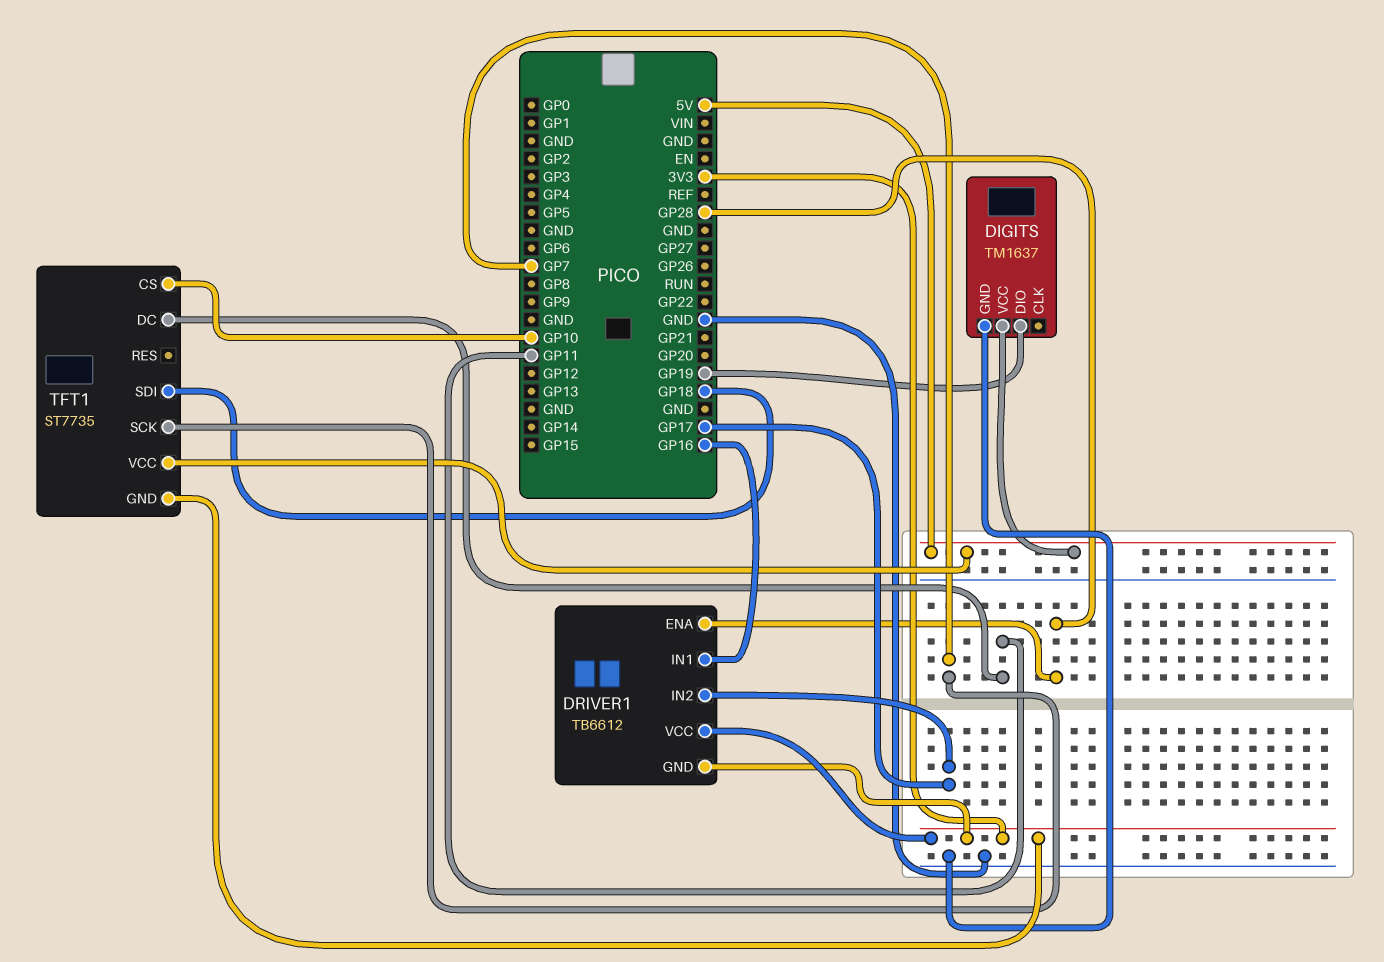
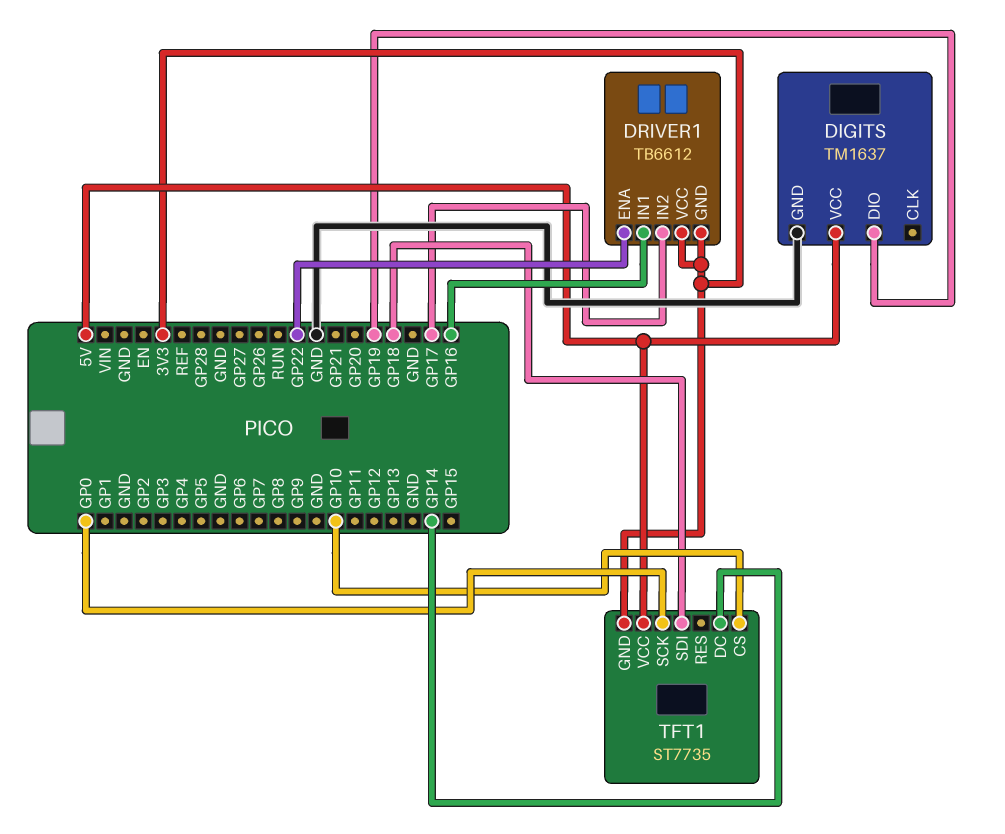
DRIVER1 pin ENA: GP28 -> GP22
TFT1 pin DC: GP11 -> GP14
TFT1 pin SCK: GP7 -> GP0

